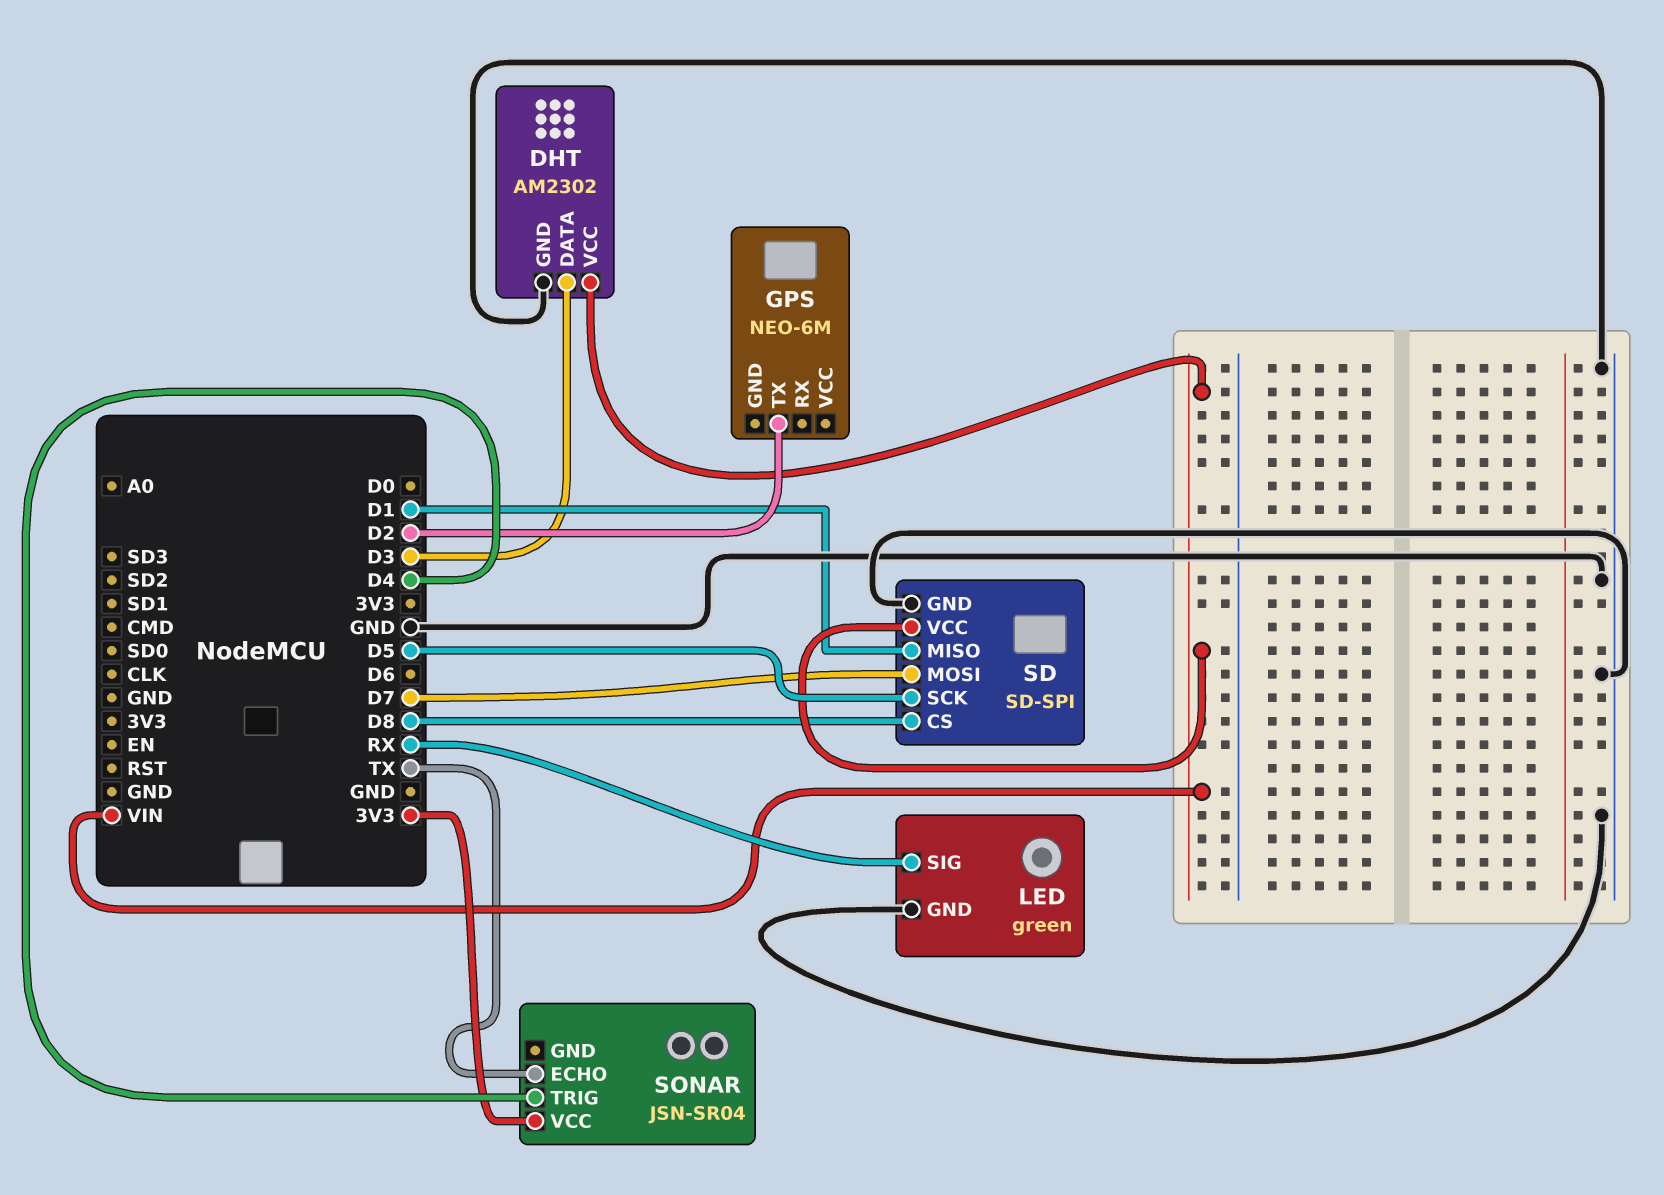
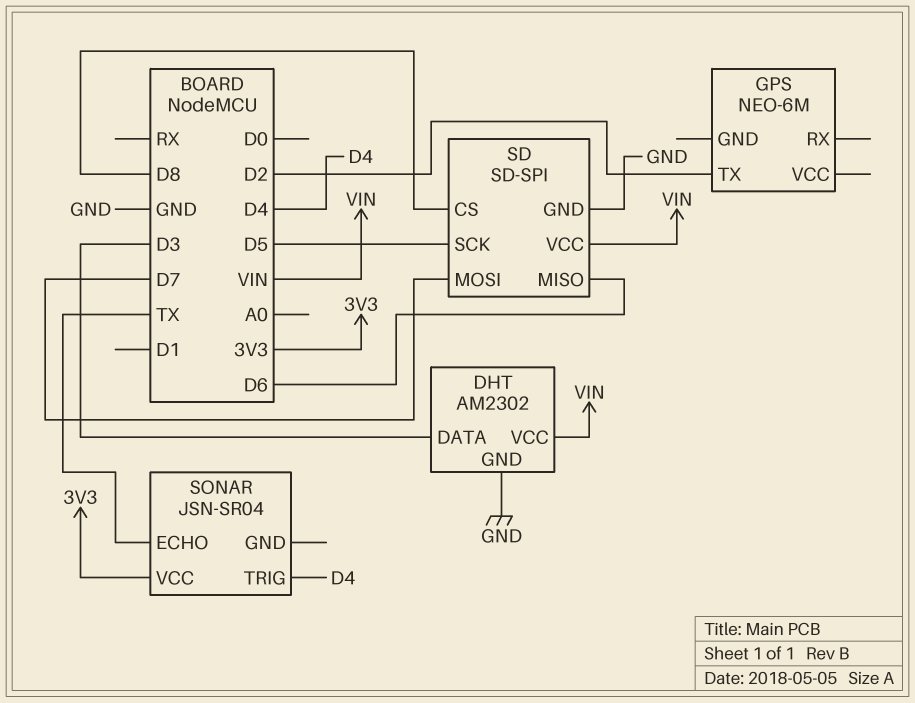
LED: green -> none
LED pin GND: GND -> none
LED pin SIG: RX -> none
SD pin MISO: D1 -> D6

